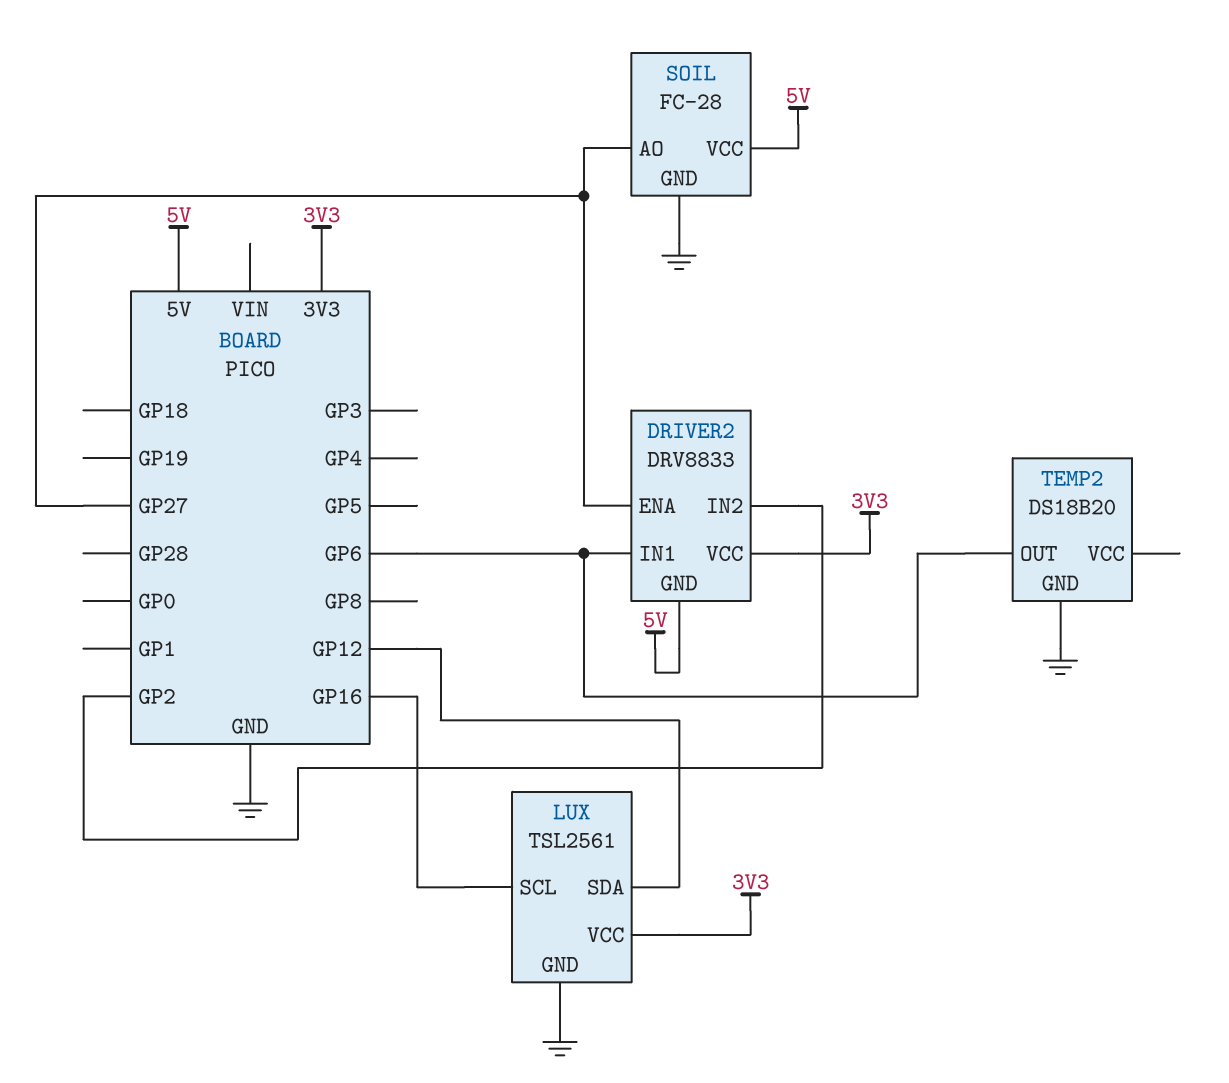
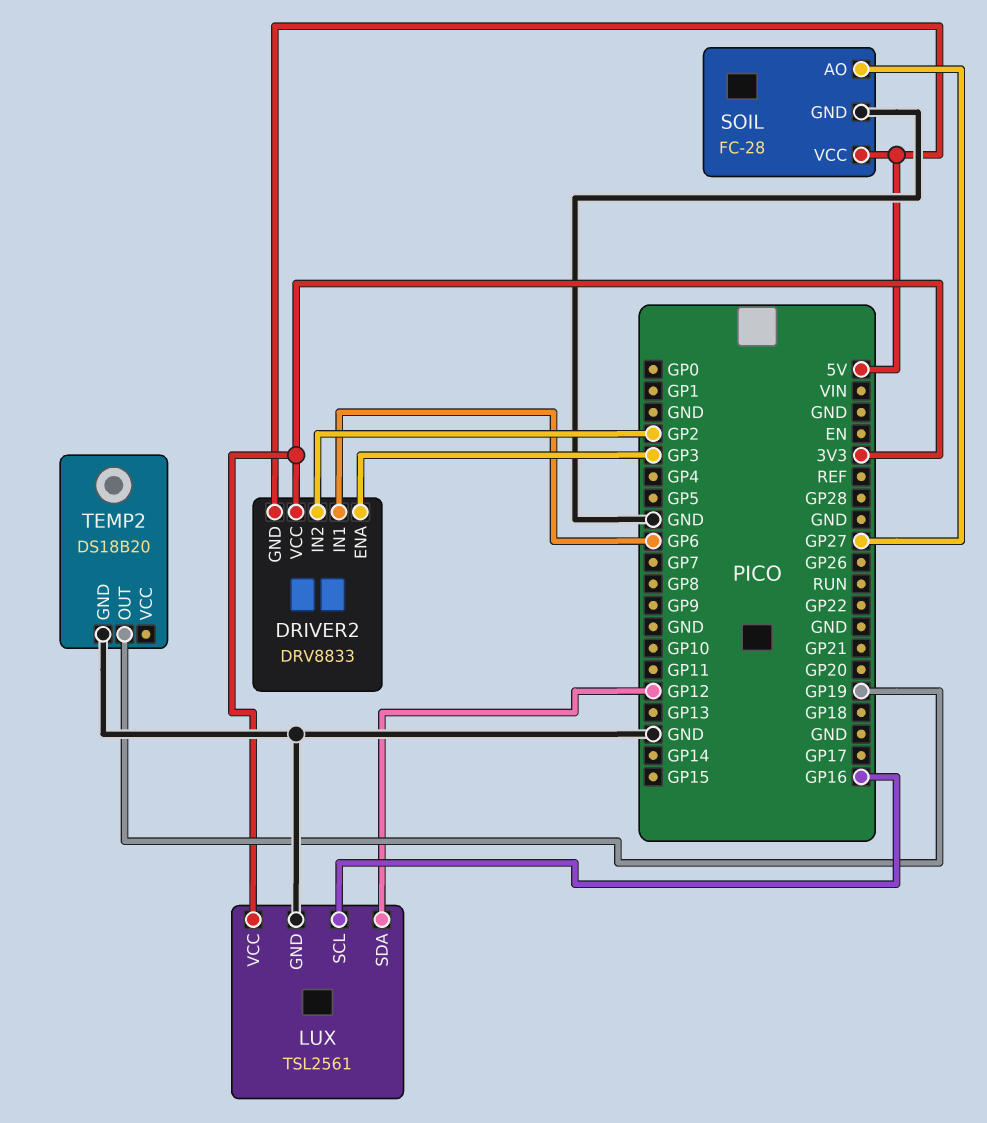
DRIVER2 pin ENA: GP27 -> GP3
TEMP2 pin OUT: GP6 -> GP19

